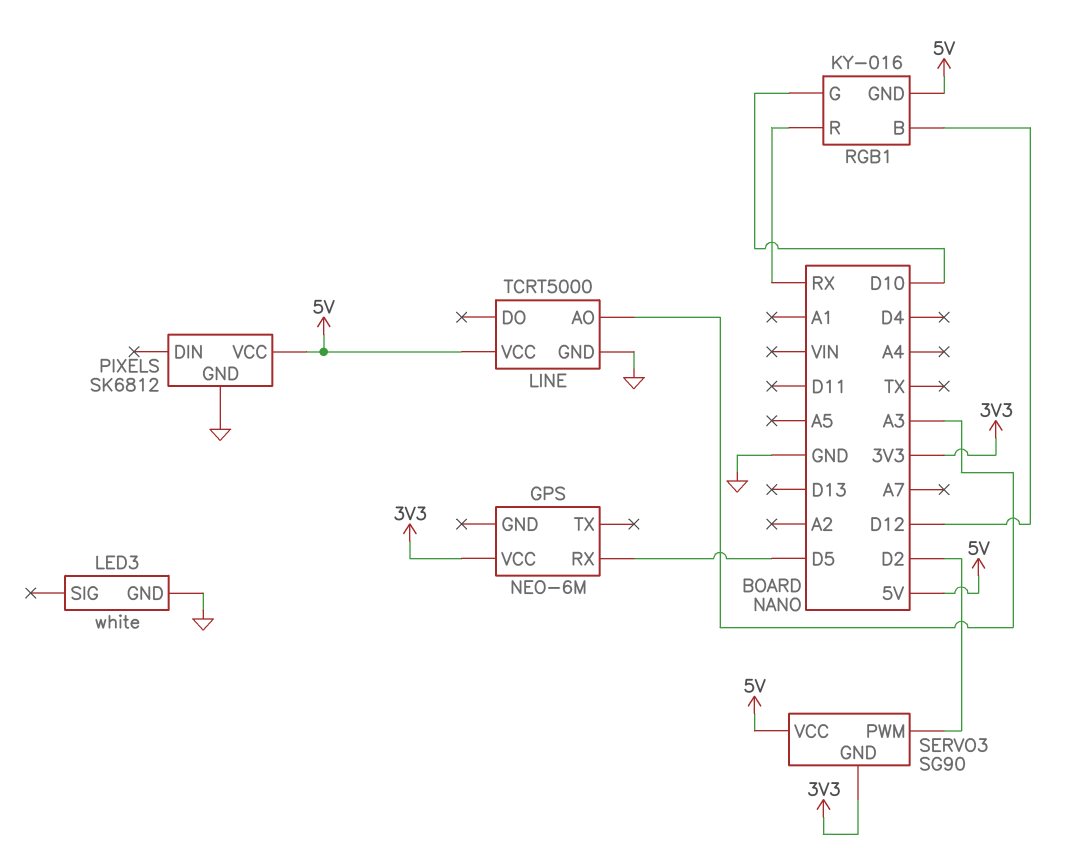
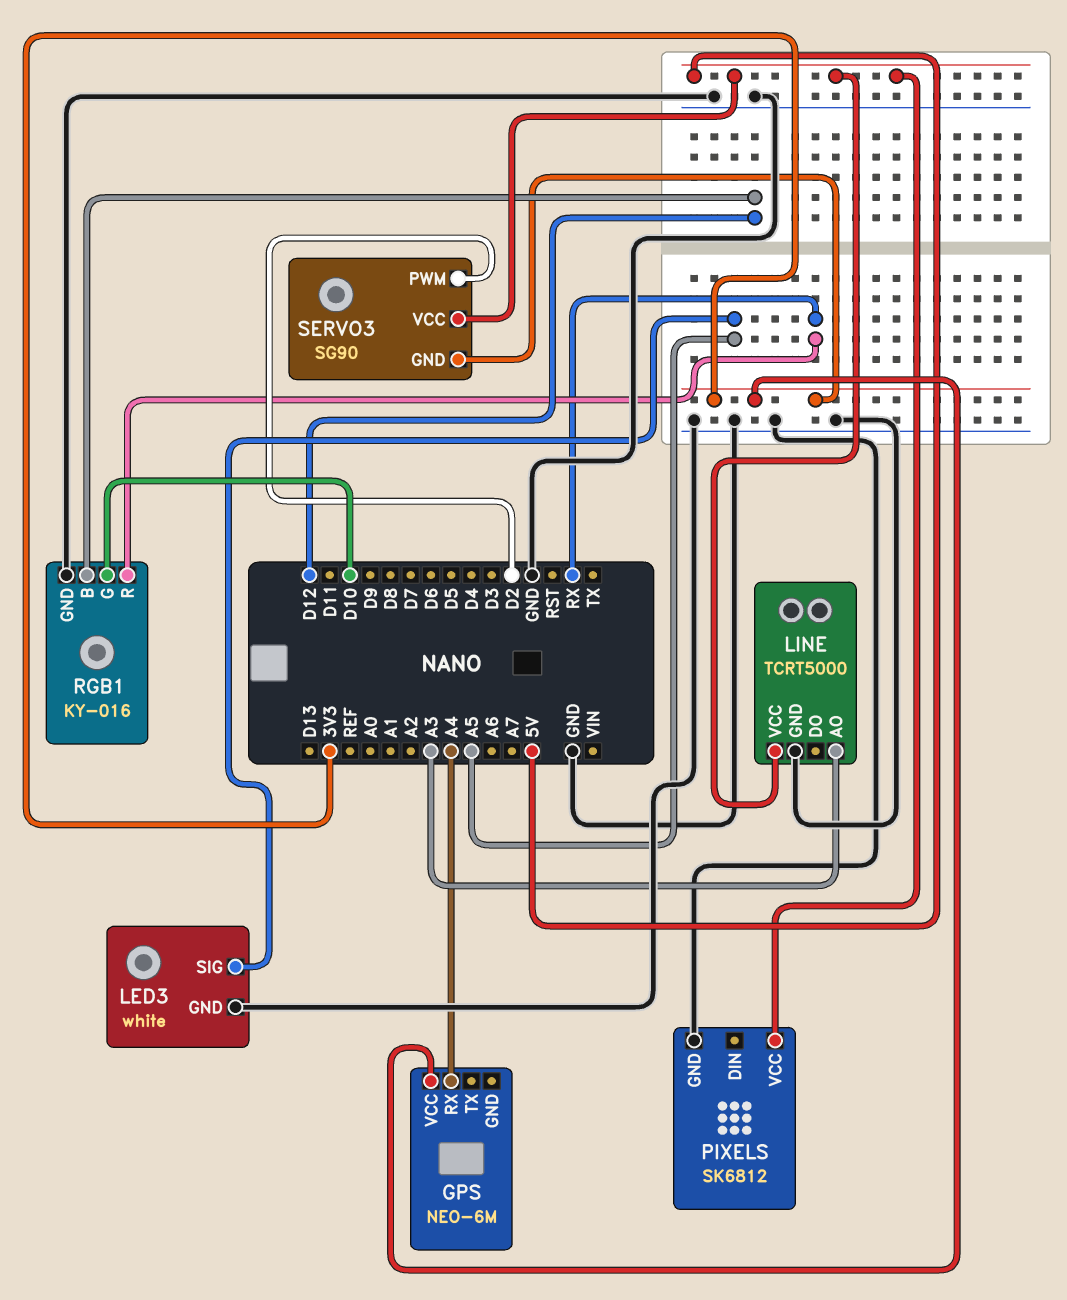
GPS pin RX: D5 -> A4
LED3 pin SIG: none -> A5
RGB1 pin GND: 5V -> GND

